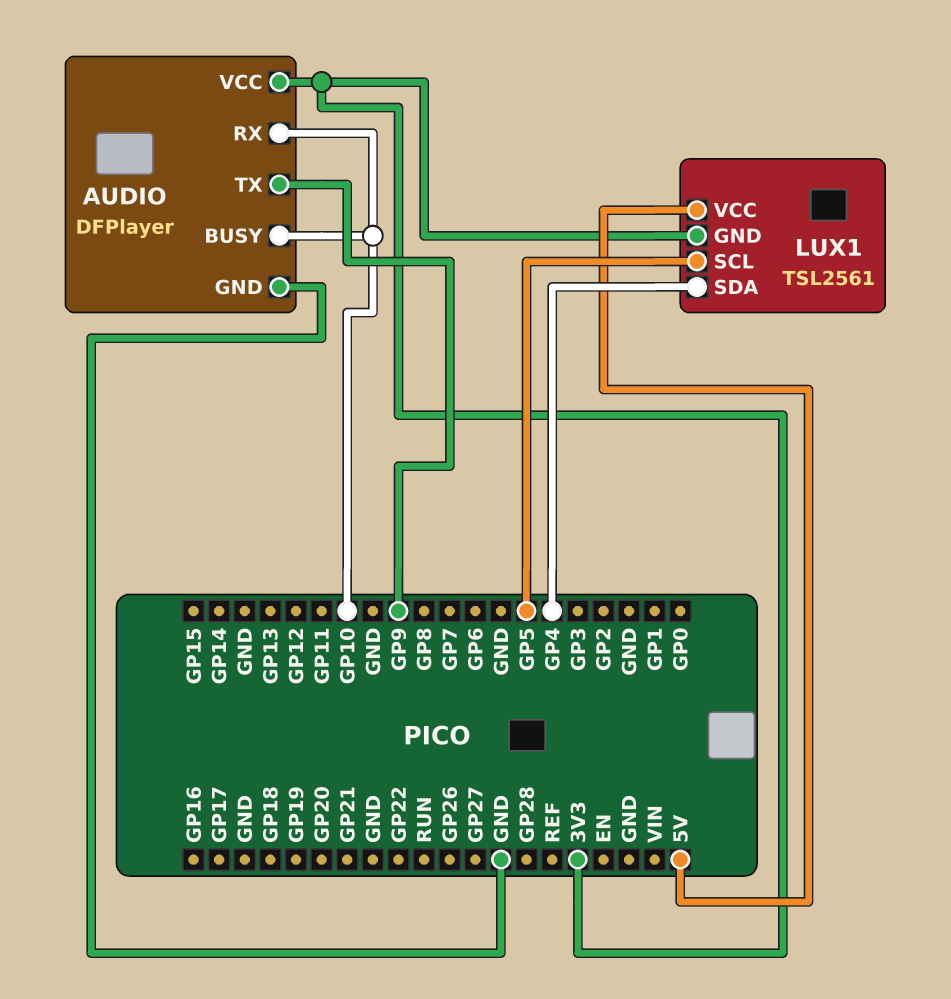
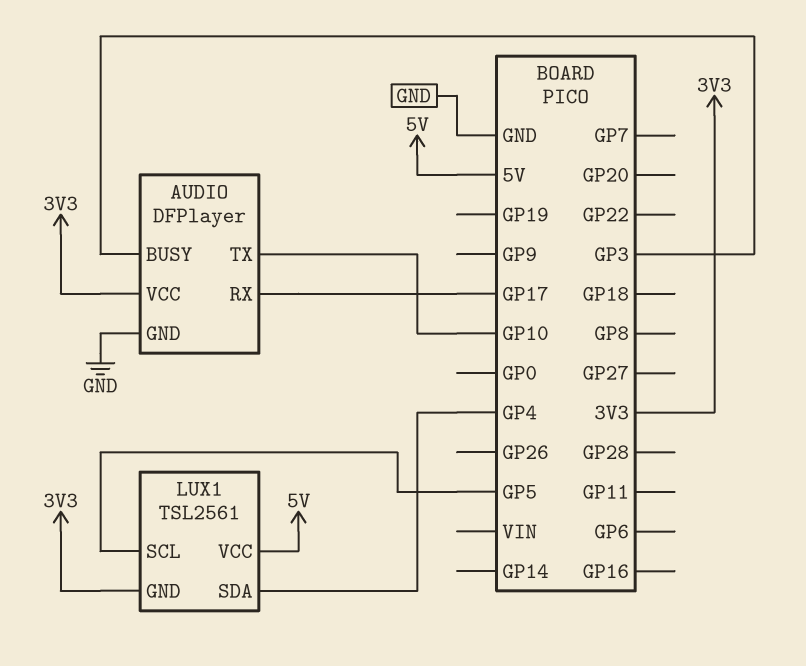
AUDIO pin BUSY: GP10 -> GP3
AUDIO pin RX: GP10 -> GP17
AUDIO pin TX: GP9 -> GP10

